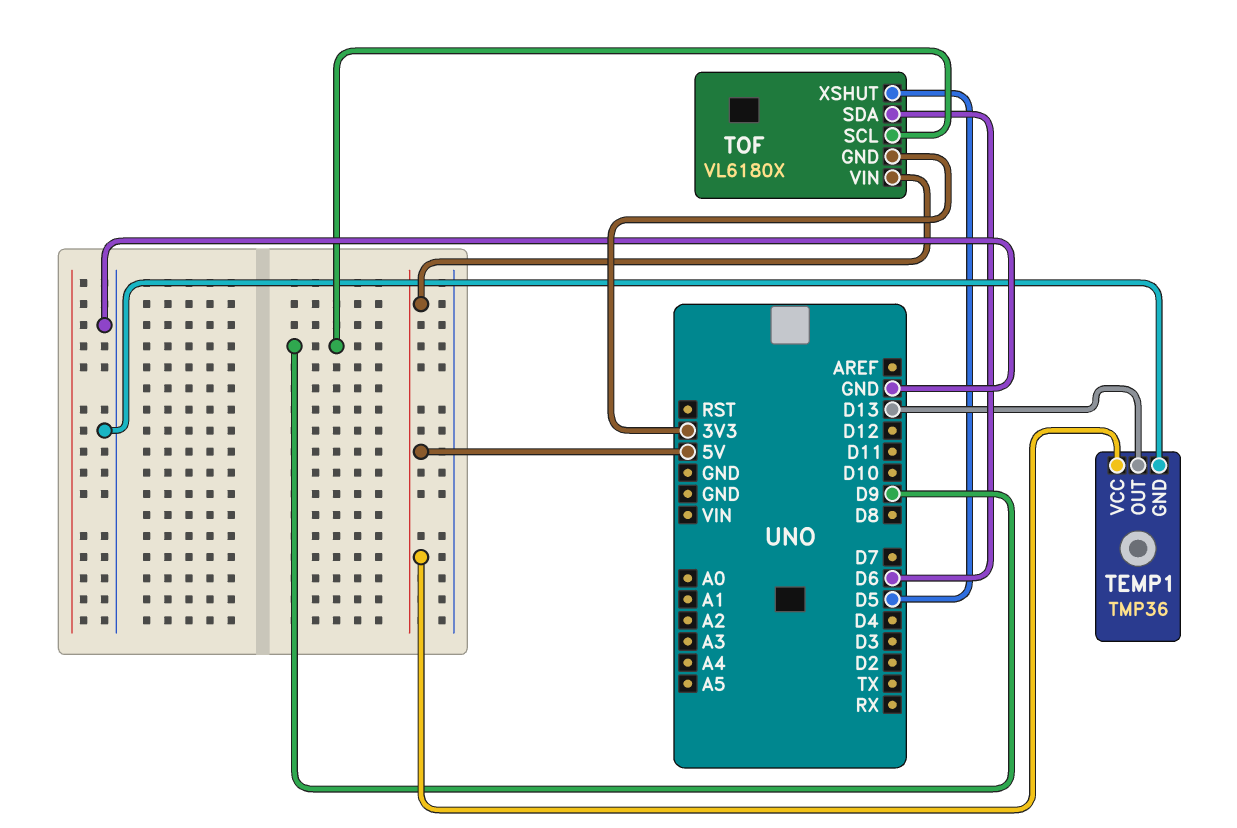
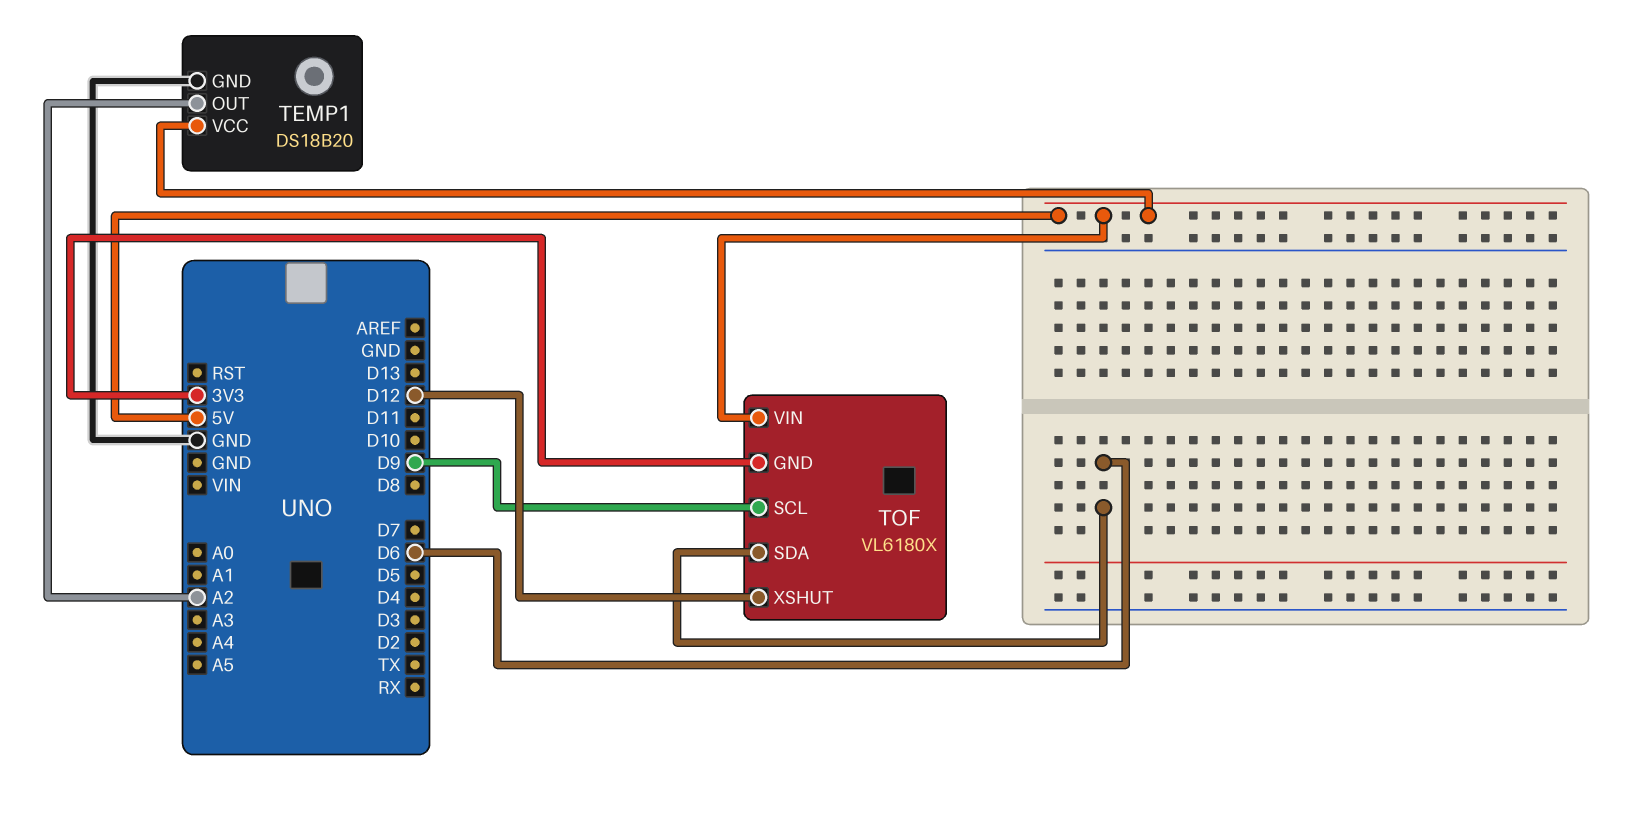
TEMP1: TMP36 -> DS18B20
TEMP1 pin OUT: D13 -> A2
TOF pin XSHUT: D5 -> D12

